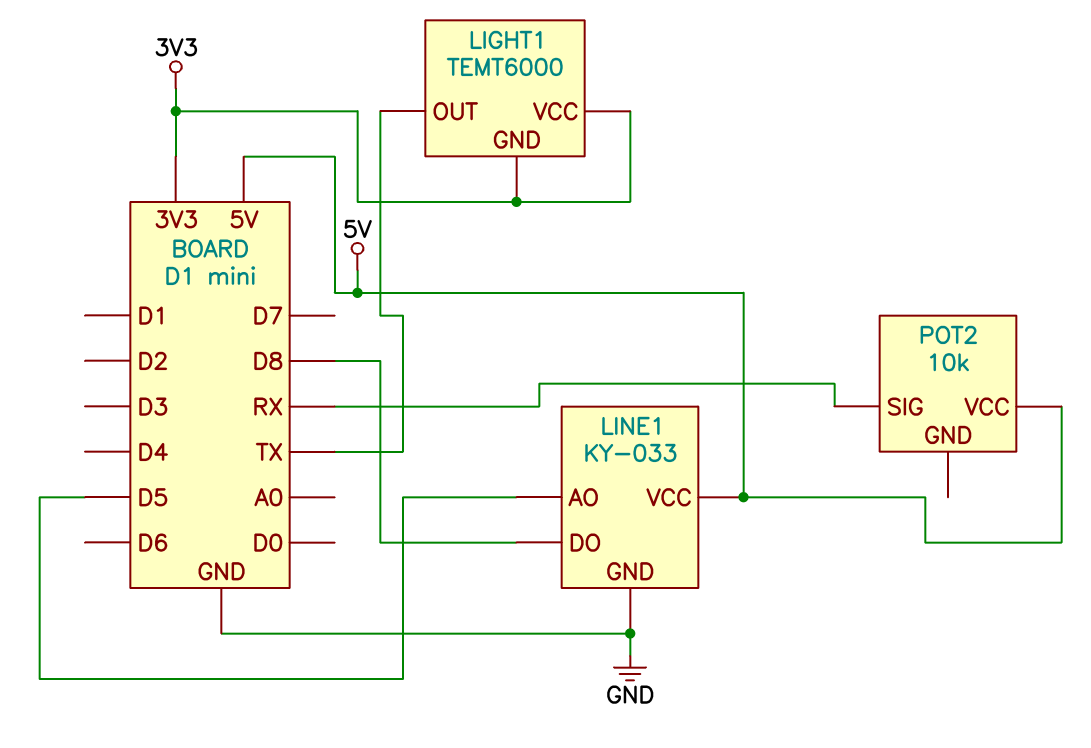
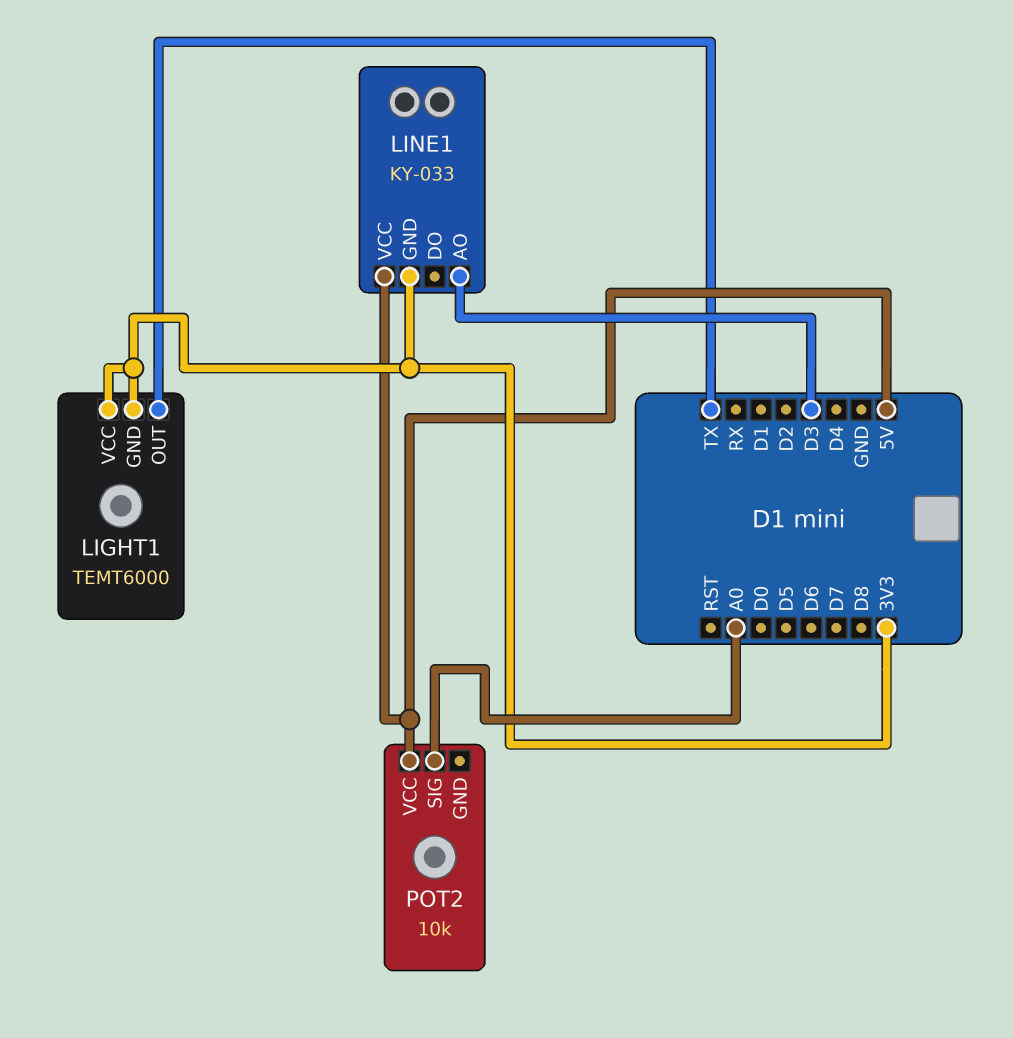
LINE1 pin AO: D5 -> D3
LINE1 pin DO: D8 -> none
LINE1 pin GND: GND -> 3V3
POT2 pin SIG: RX -> A0

